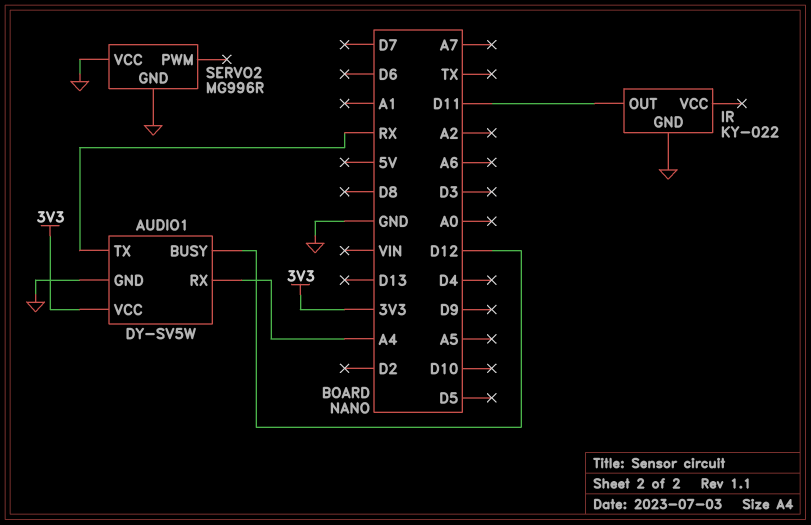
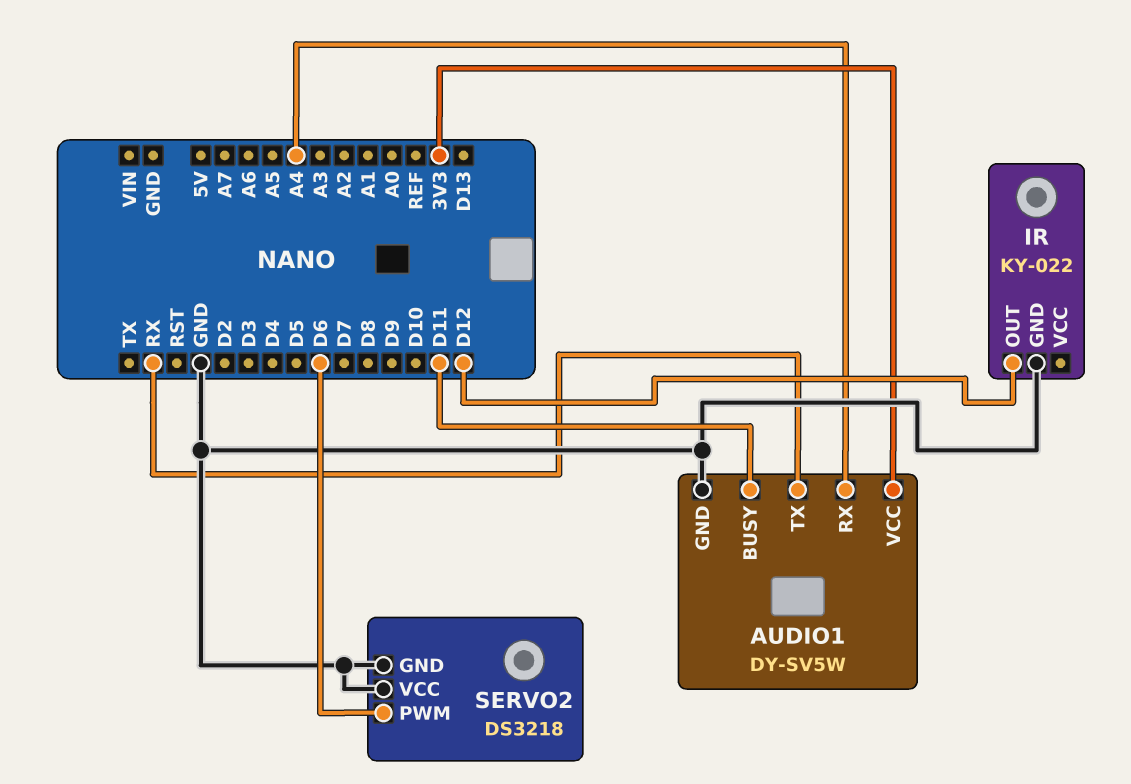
AUDIO1 pin BUSY: D12 -> D11
IR pin OUT: D11 -> D12
SERVO2: MG996R -> DS3218
SERVO2 pin PWM: none -> D6

